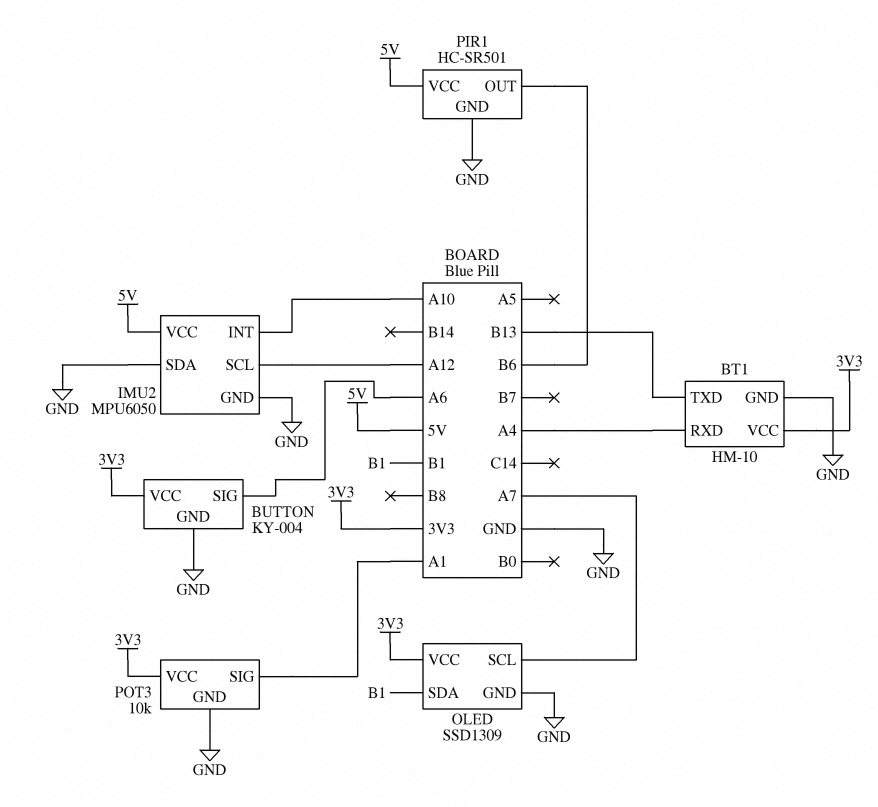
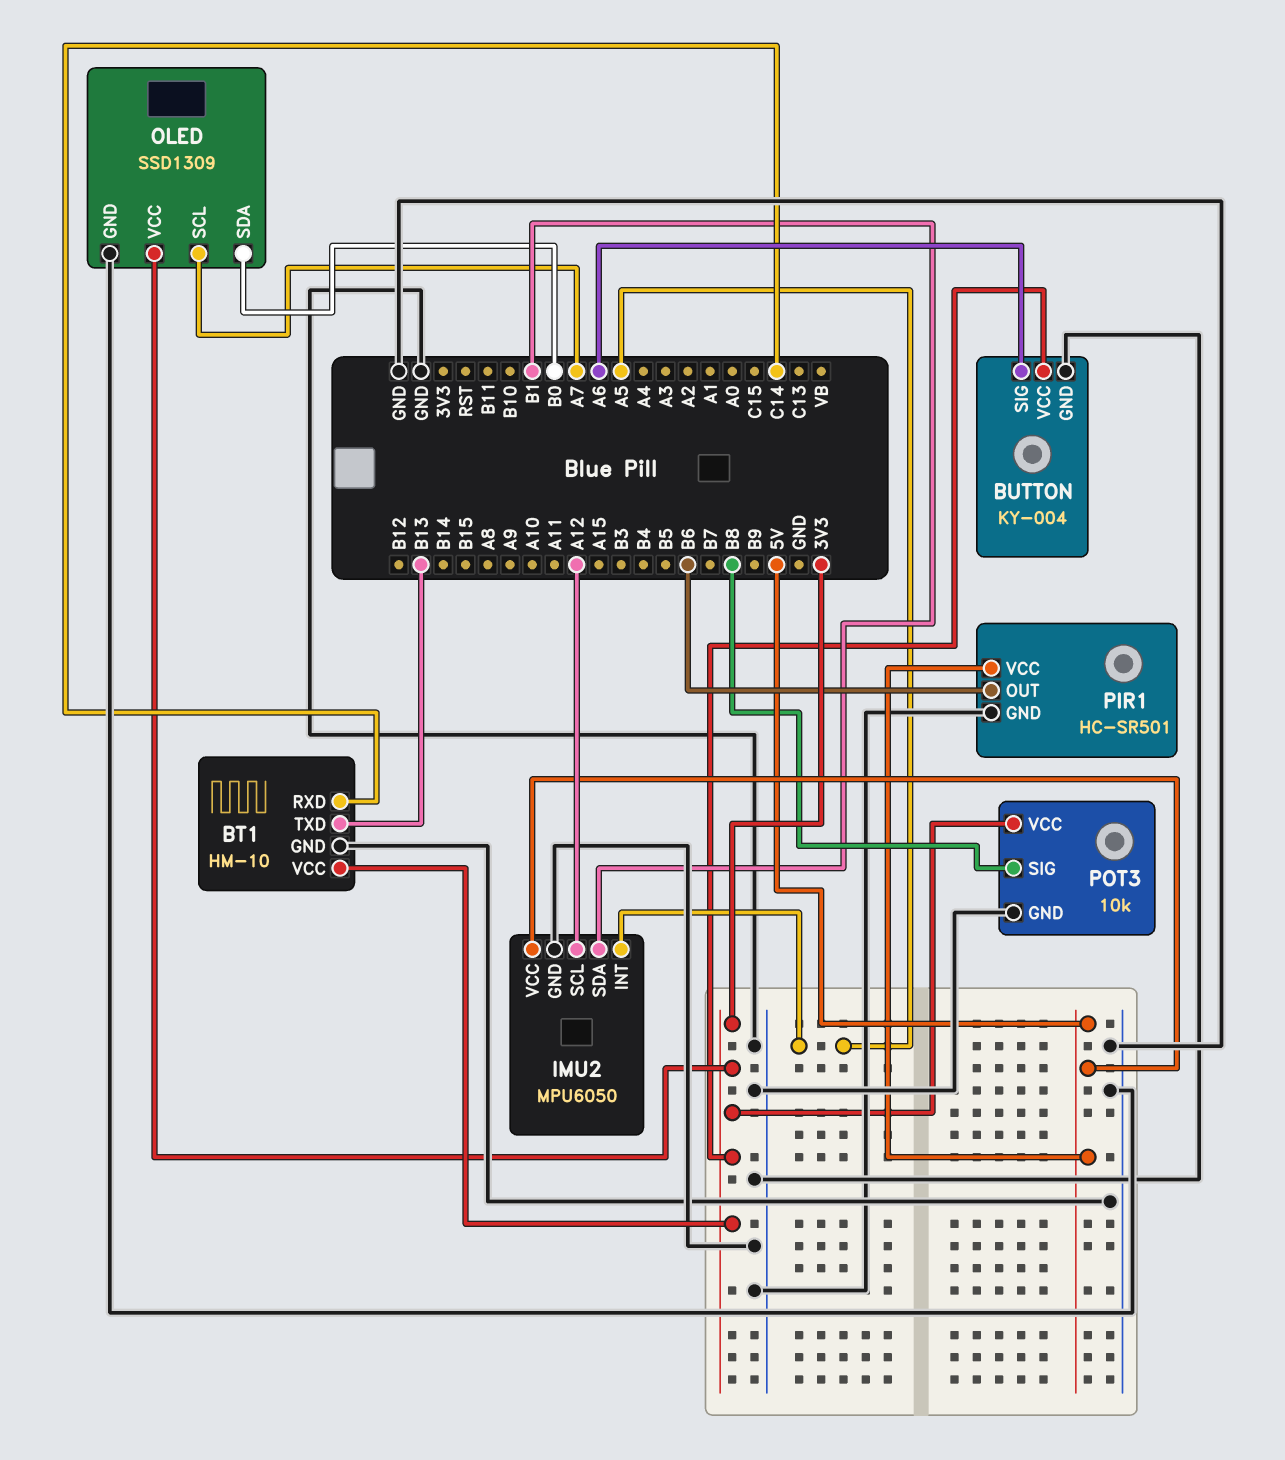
BT1 pin RXD: A4 -> C14
IMU2 pin INT: A10 -> A5
IMU2 pin SDA: GND -> B1
OLED pin SDA: B1 -> B0
POT3 pin SIG: A1 -> B8

